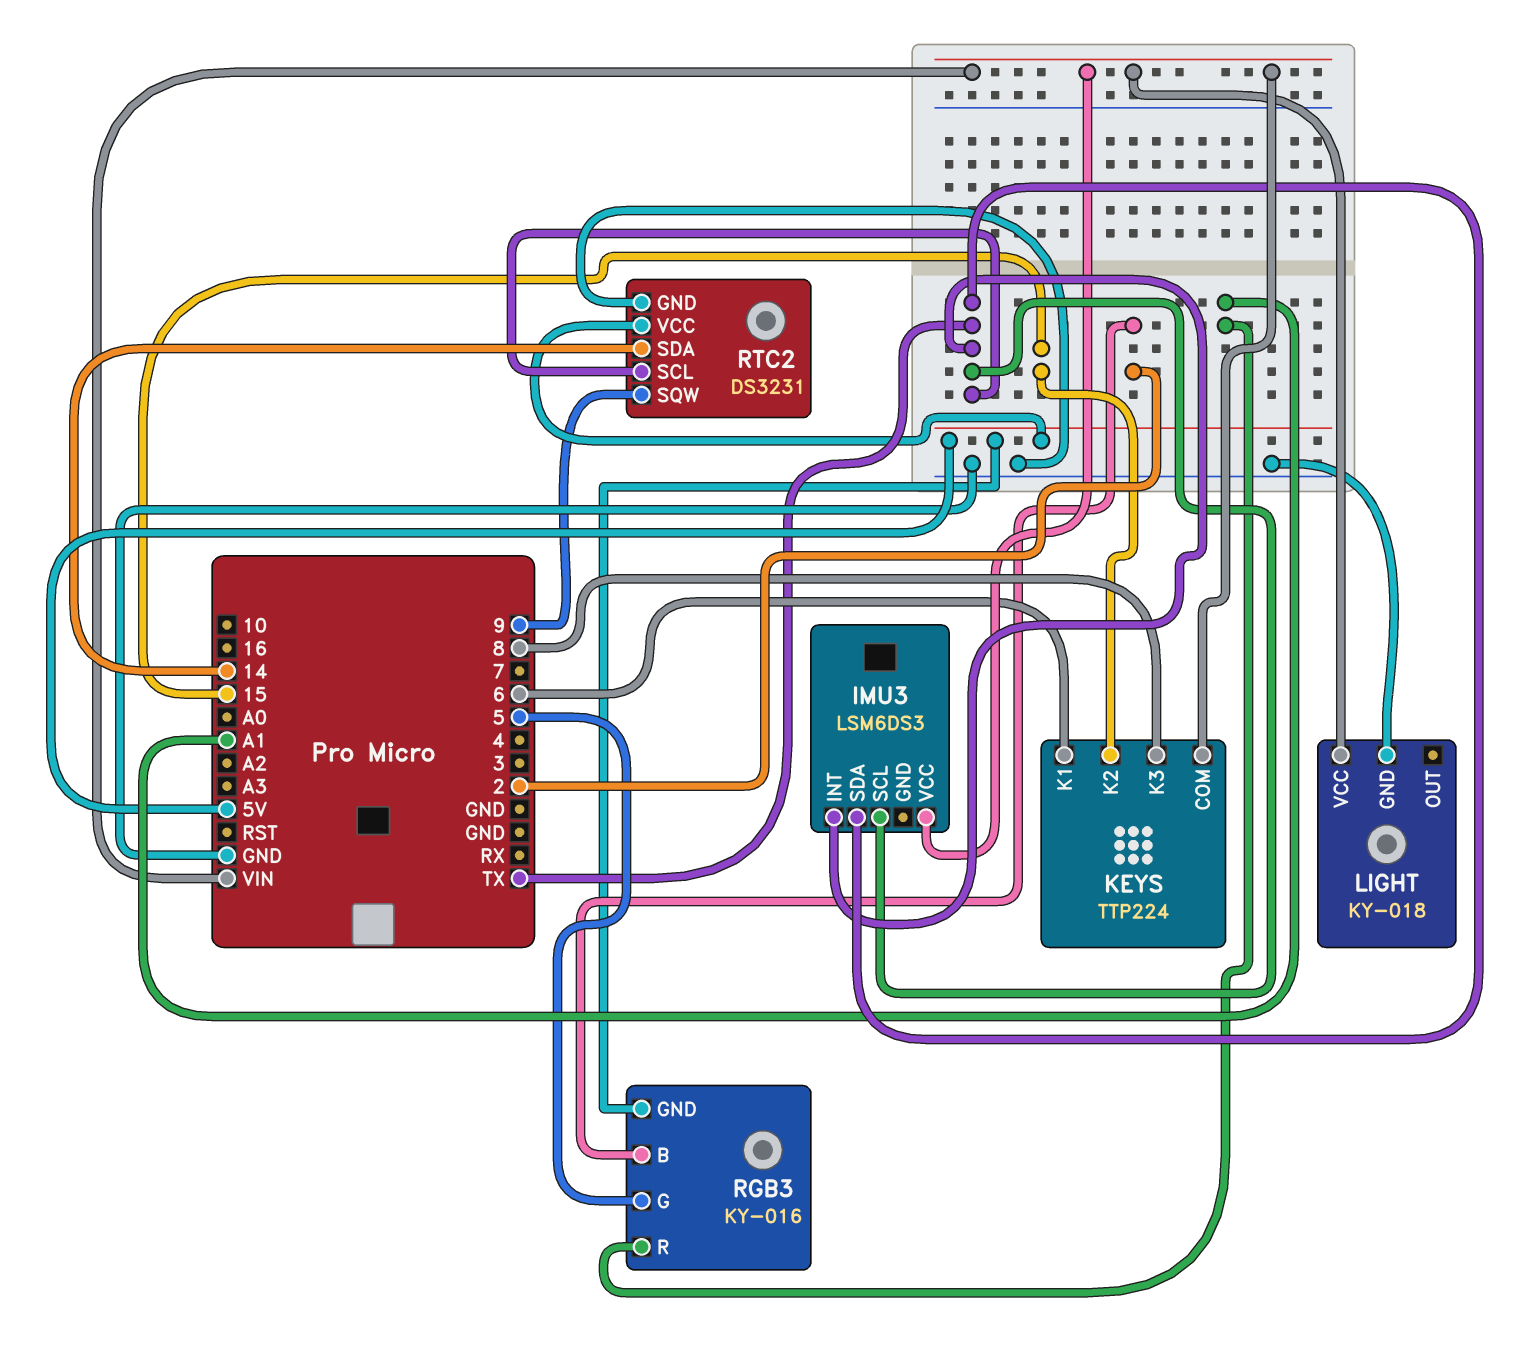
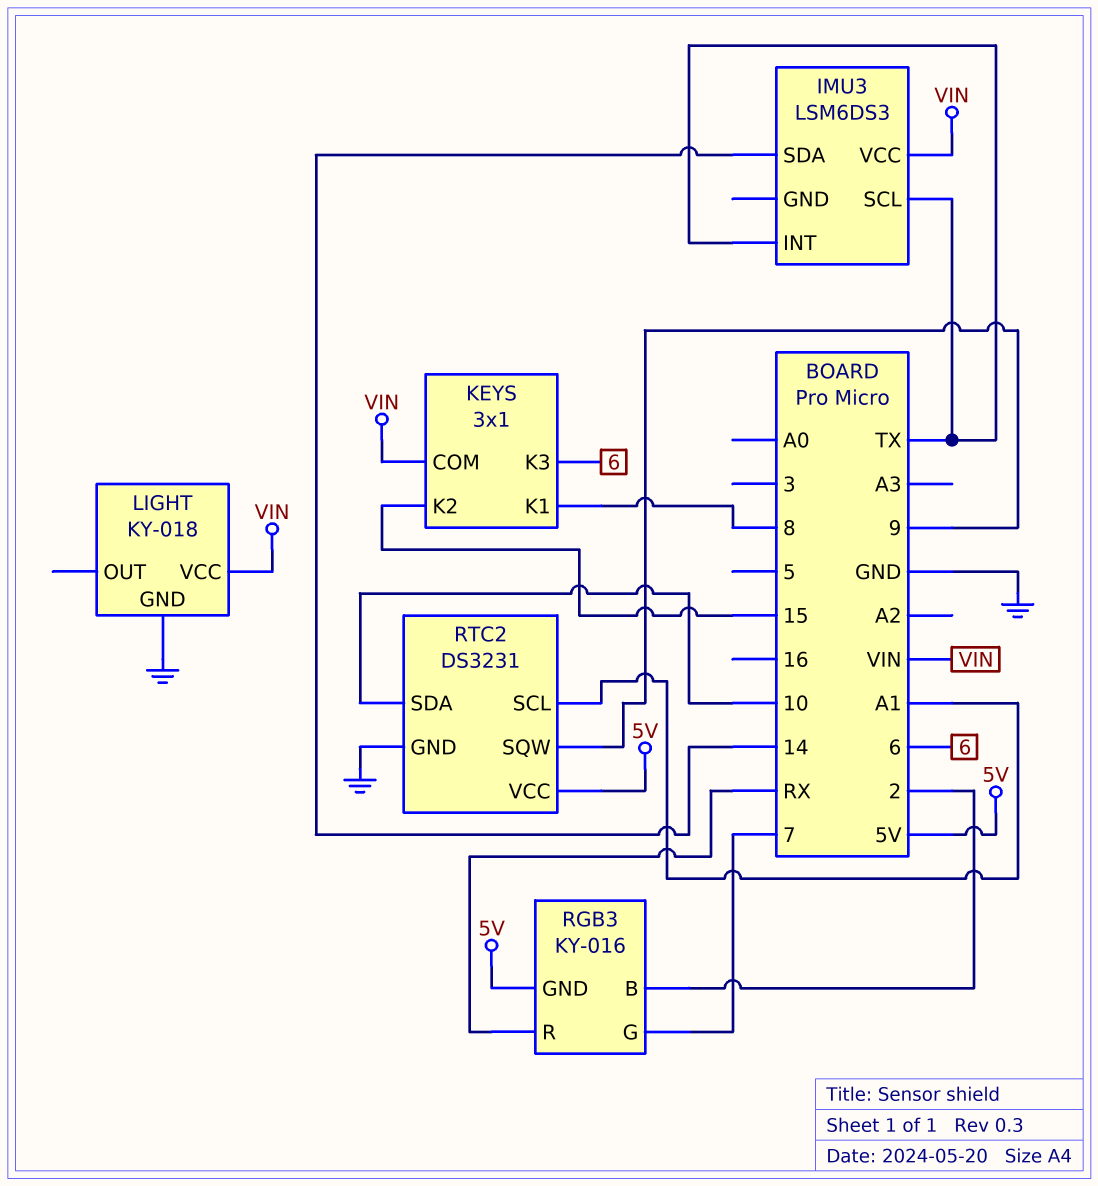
IMU3 pin SDA: TX -> 14
KEYS: TTP224 -> 3x1
KEYS pin K1: 6 -> 8
KEYS pin K3: 8 -> 6
RGB3 pin G: 5 -> 7
RGB3 pin R: A1 -> RX
RTC2 pin SCL: TX -> A1
RTC2 pin SDA: 14 -> 10

